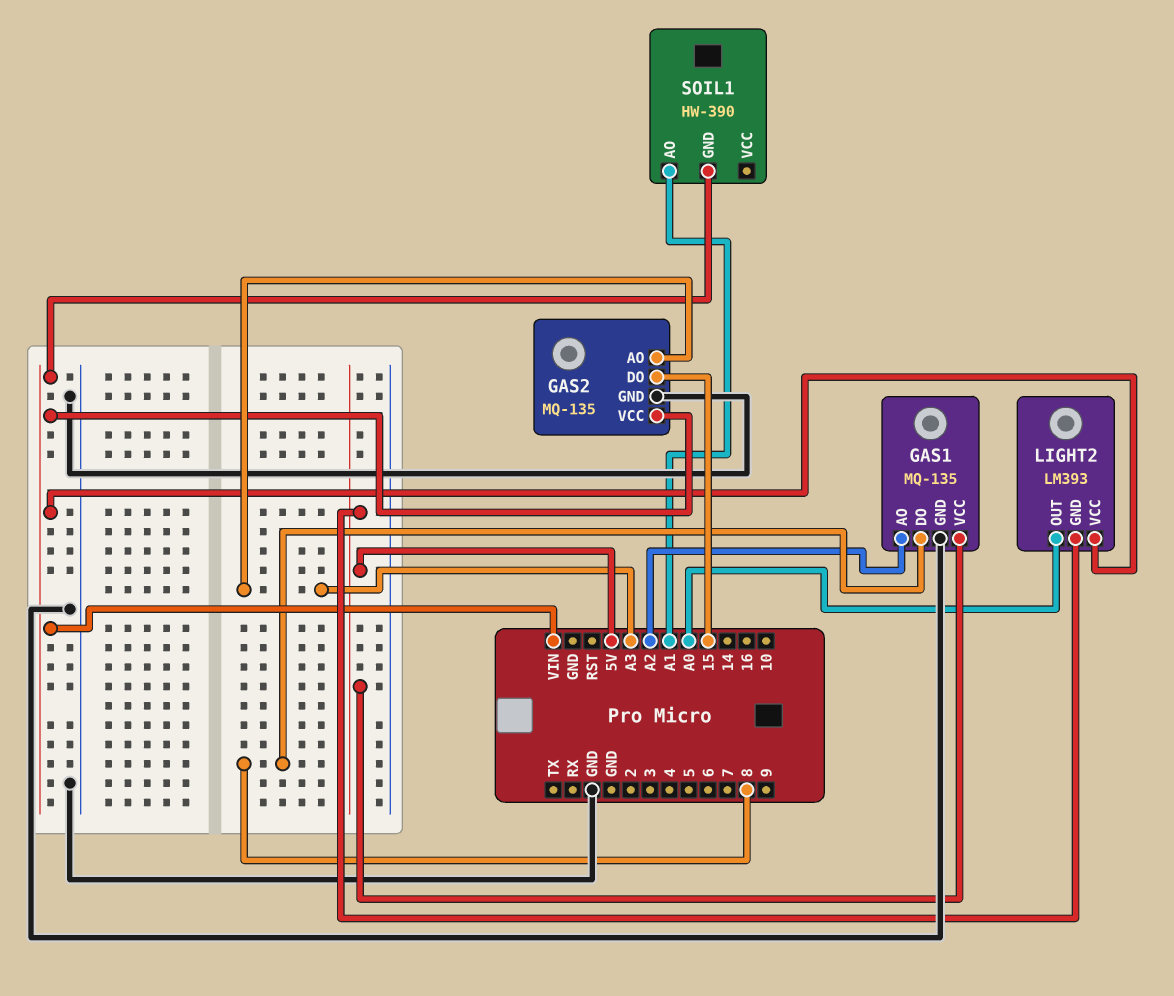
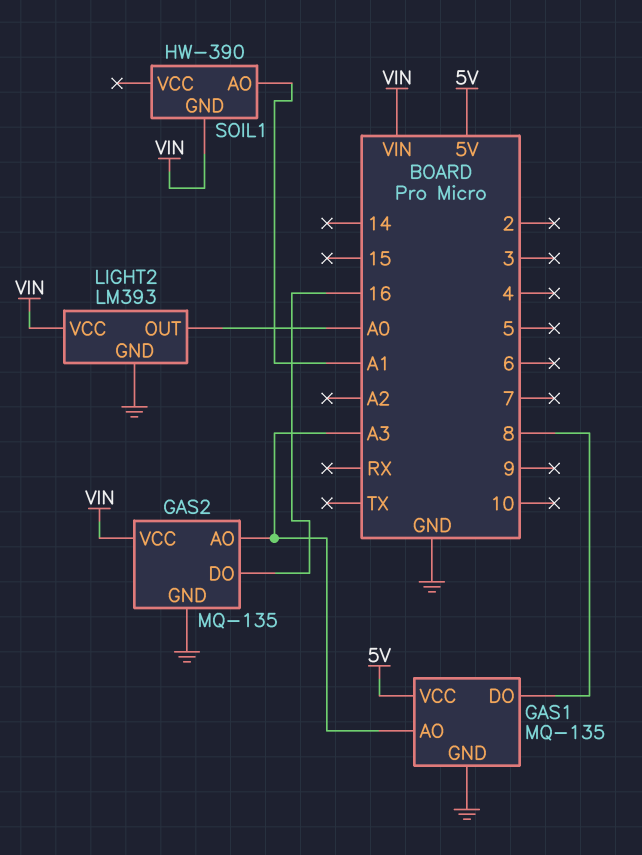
GAS1 pin AO: A2 -> A3
GAS2 pin DO: 15 -> 16
LIGHT2 pin GND: 5V -> GND

